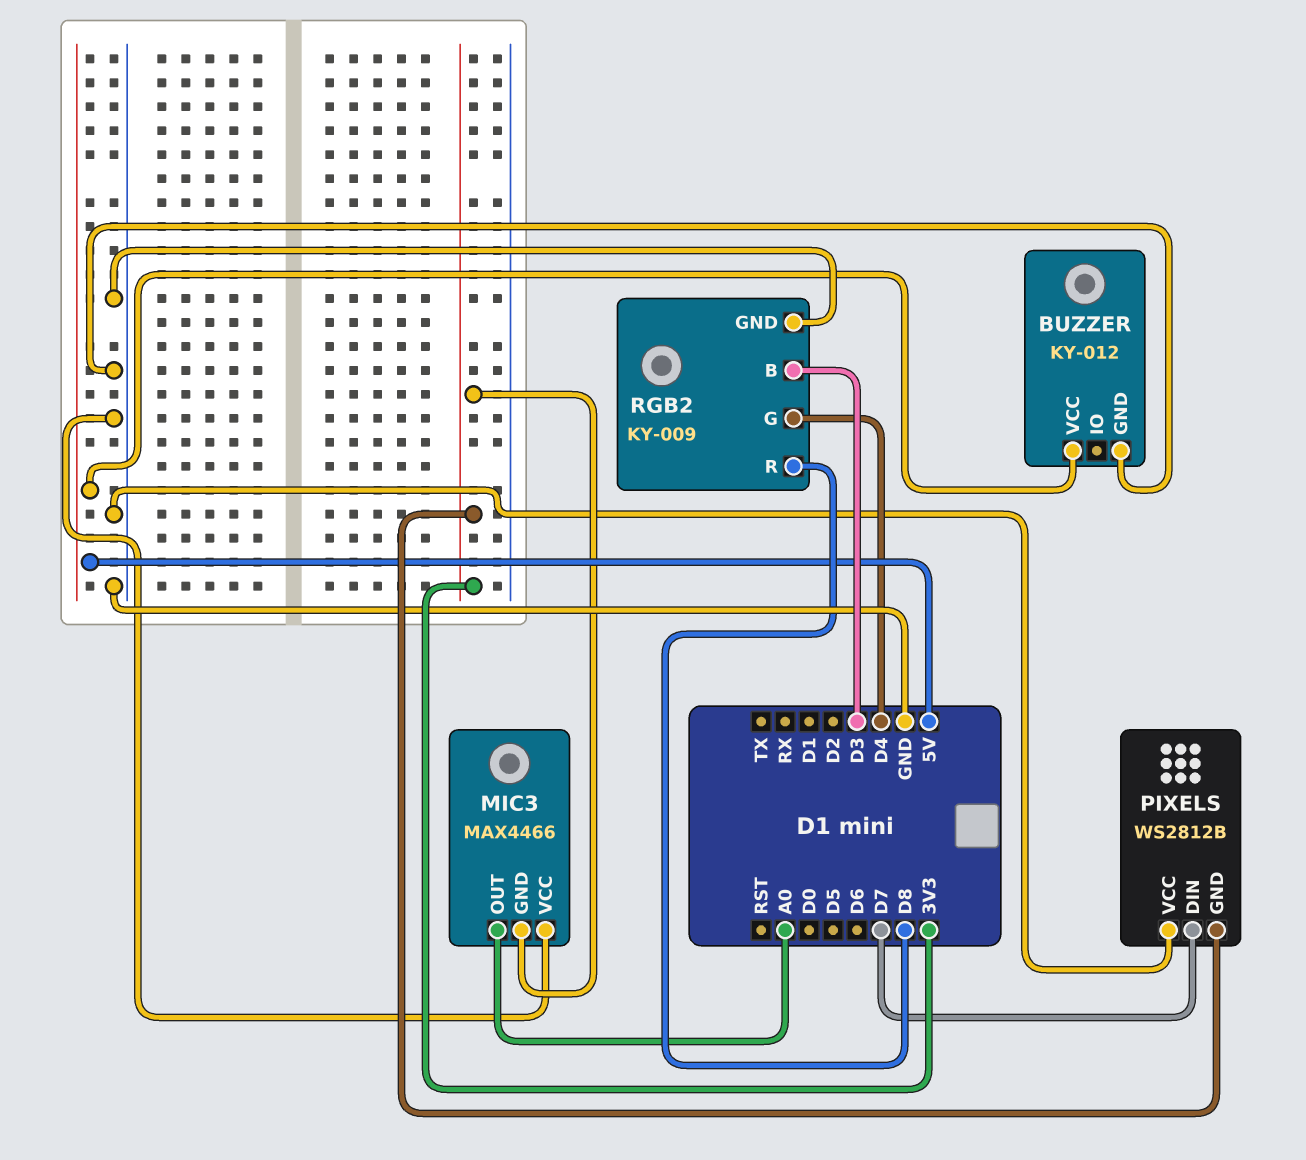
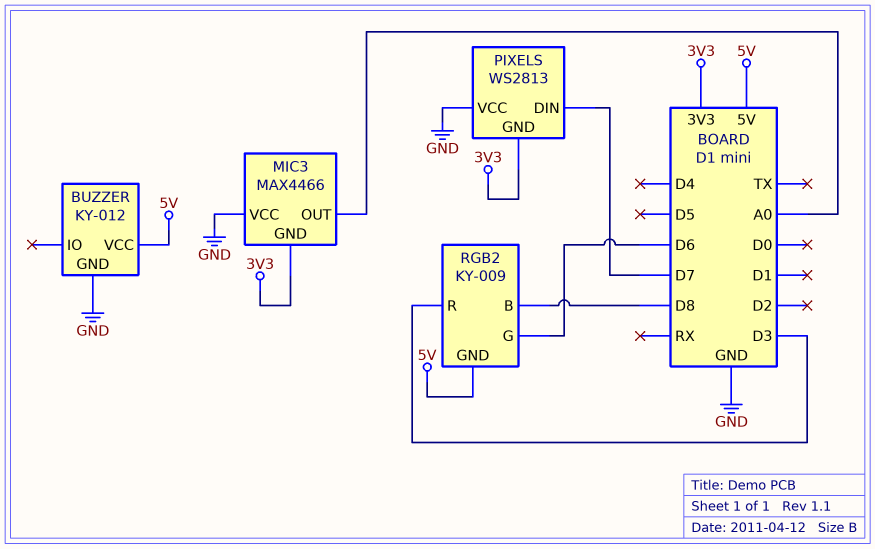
PIXELS: WS2812B -> WS2813
RGB2 pin B: D3 -> D8
RGB2 pin G: D4 -> D6
RGB2 pin GND: GND -> 5V
RGB2 pin R: D8 -> D3

